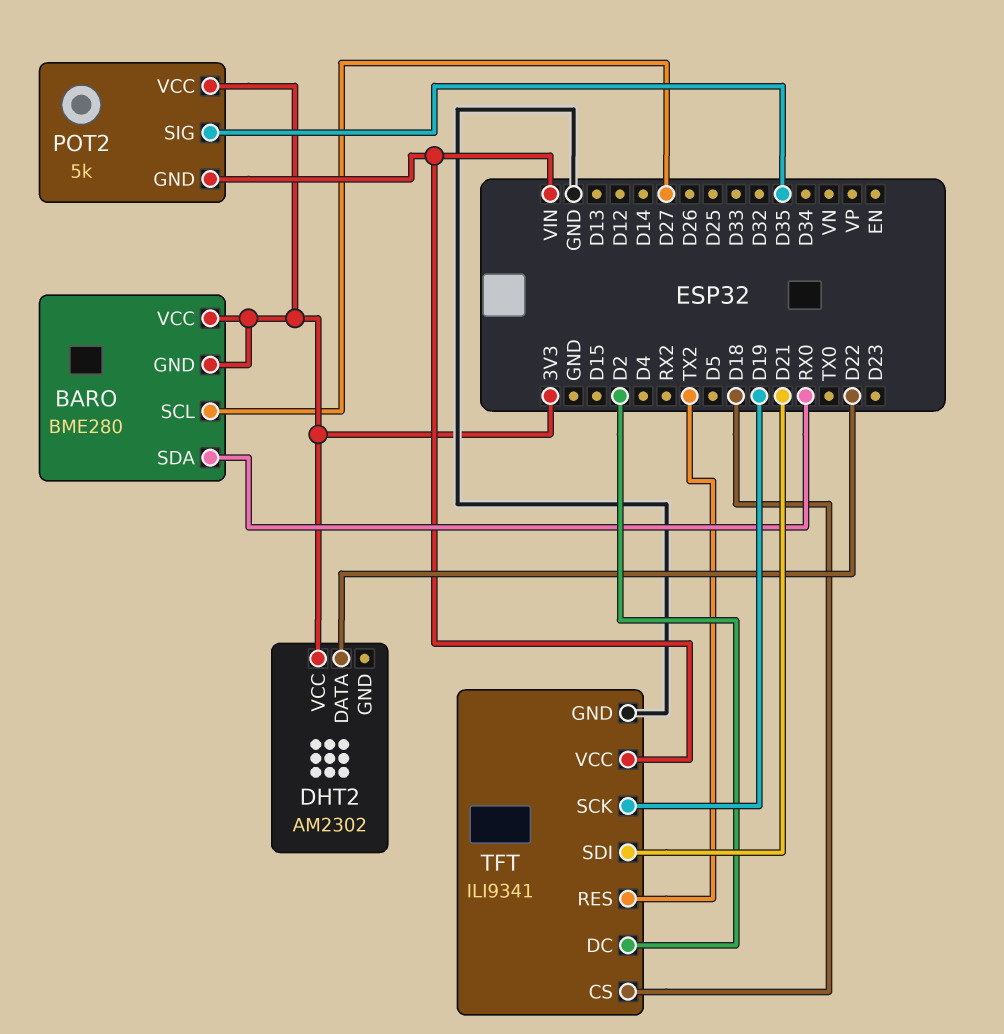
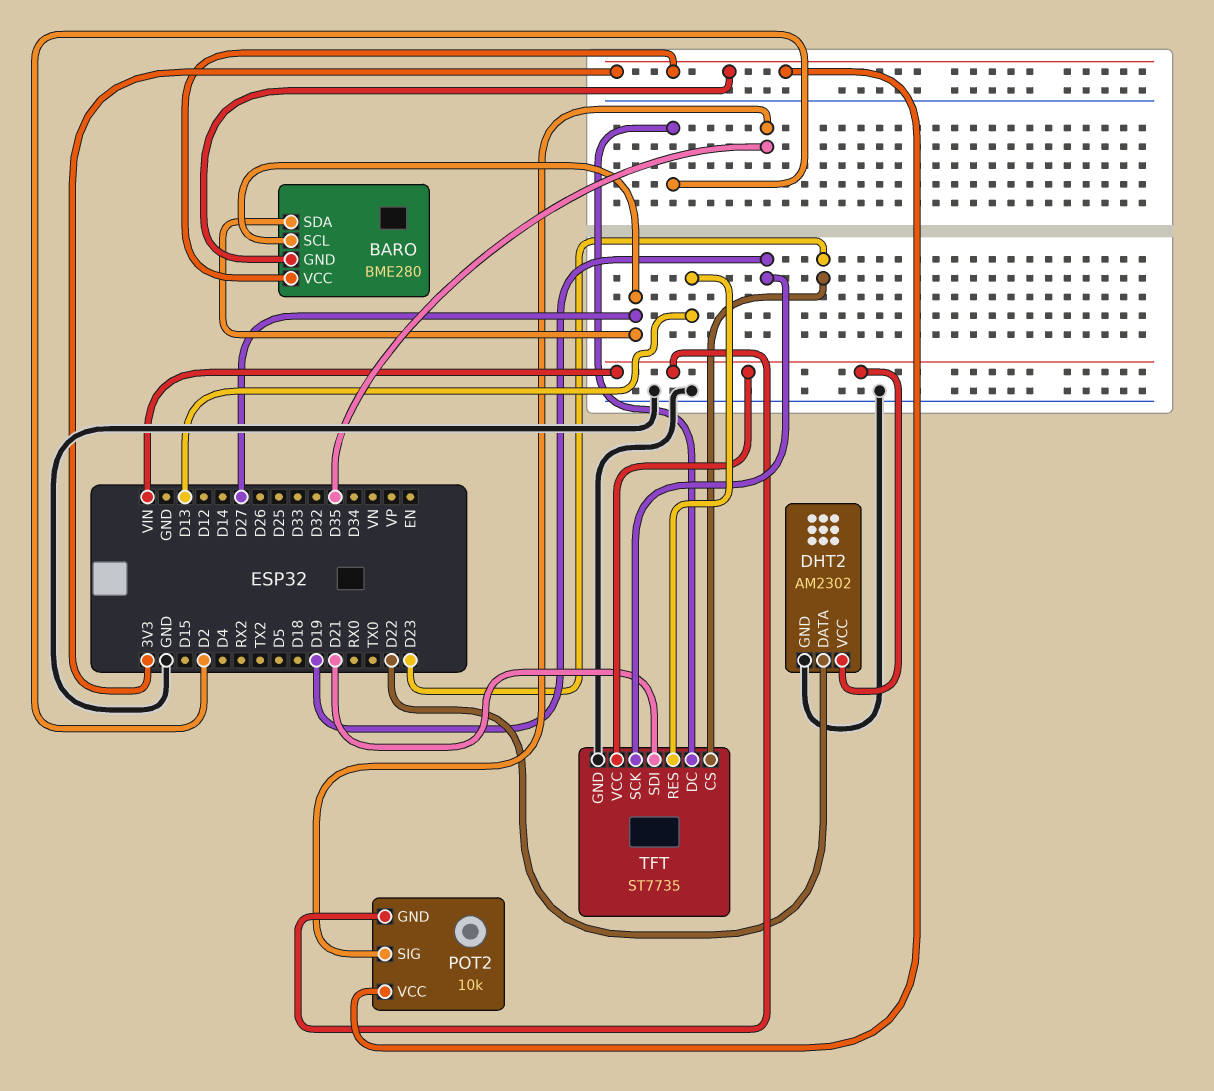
BARO pin SDA: RX0 -> D27
DHT2 pin GND: none -> GND
DHT2 pin VCC: 3V3 -> VIN
POT2: 5k -> 10k
TFT: ILI9341 -> ST7735
TFT pin CS: D18 -> D23
TFT pin RES: TX2 -> D13

